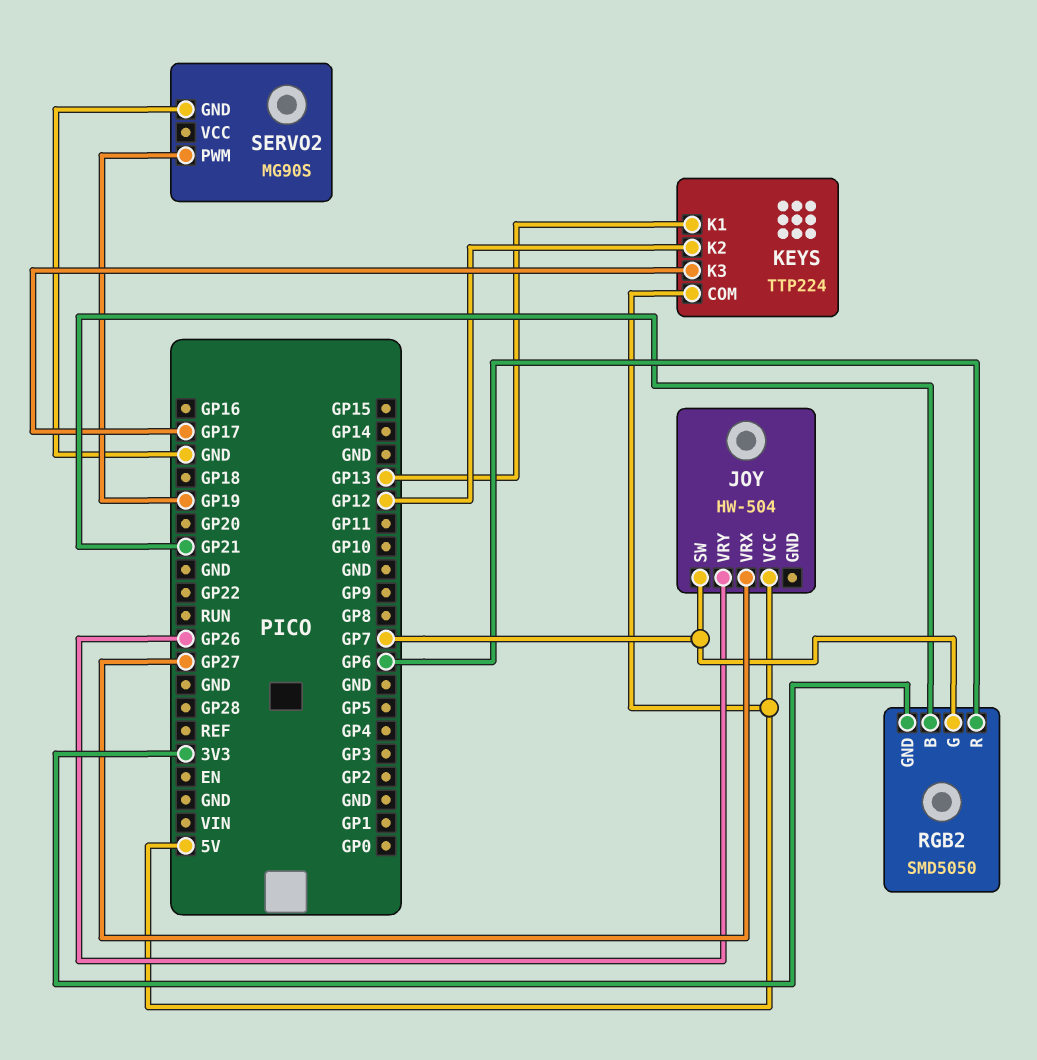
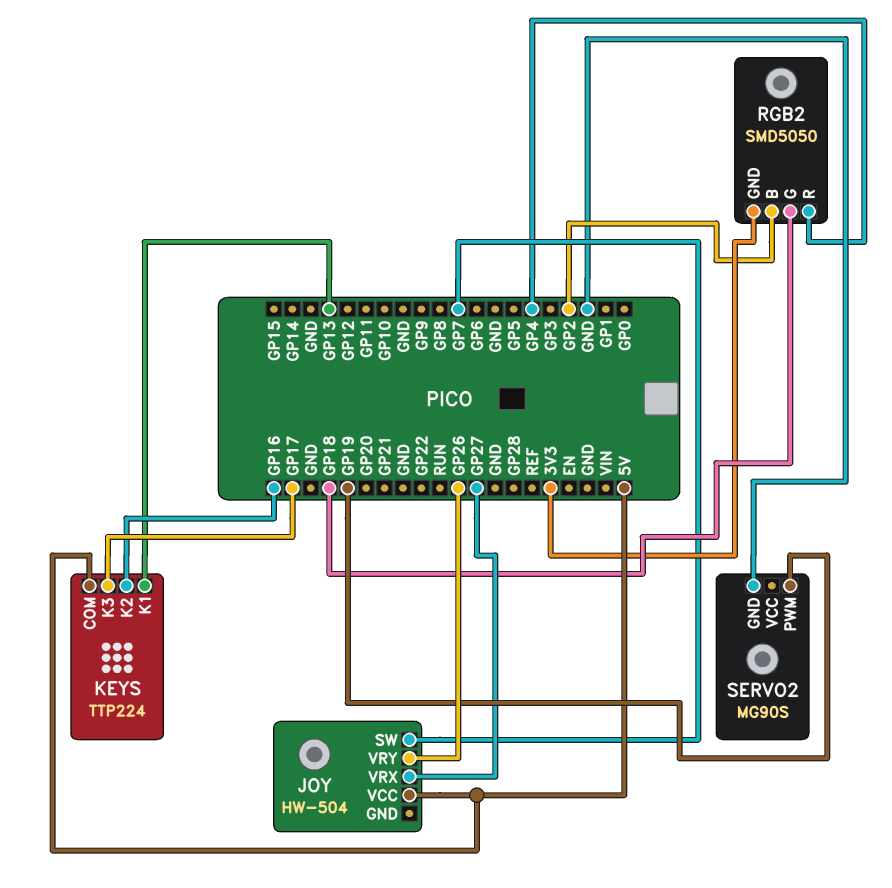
KEYS pin K2: GP12 -> GP16
RGB2 pin B: GP21 -> GP2
RGB2 pin G: GP7 -> GP18
RGB2 pin R: GP6 -> GP4

